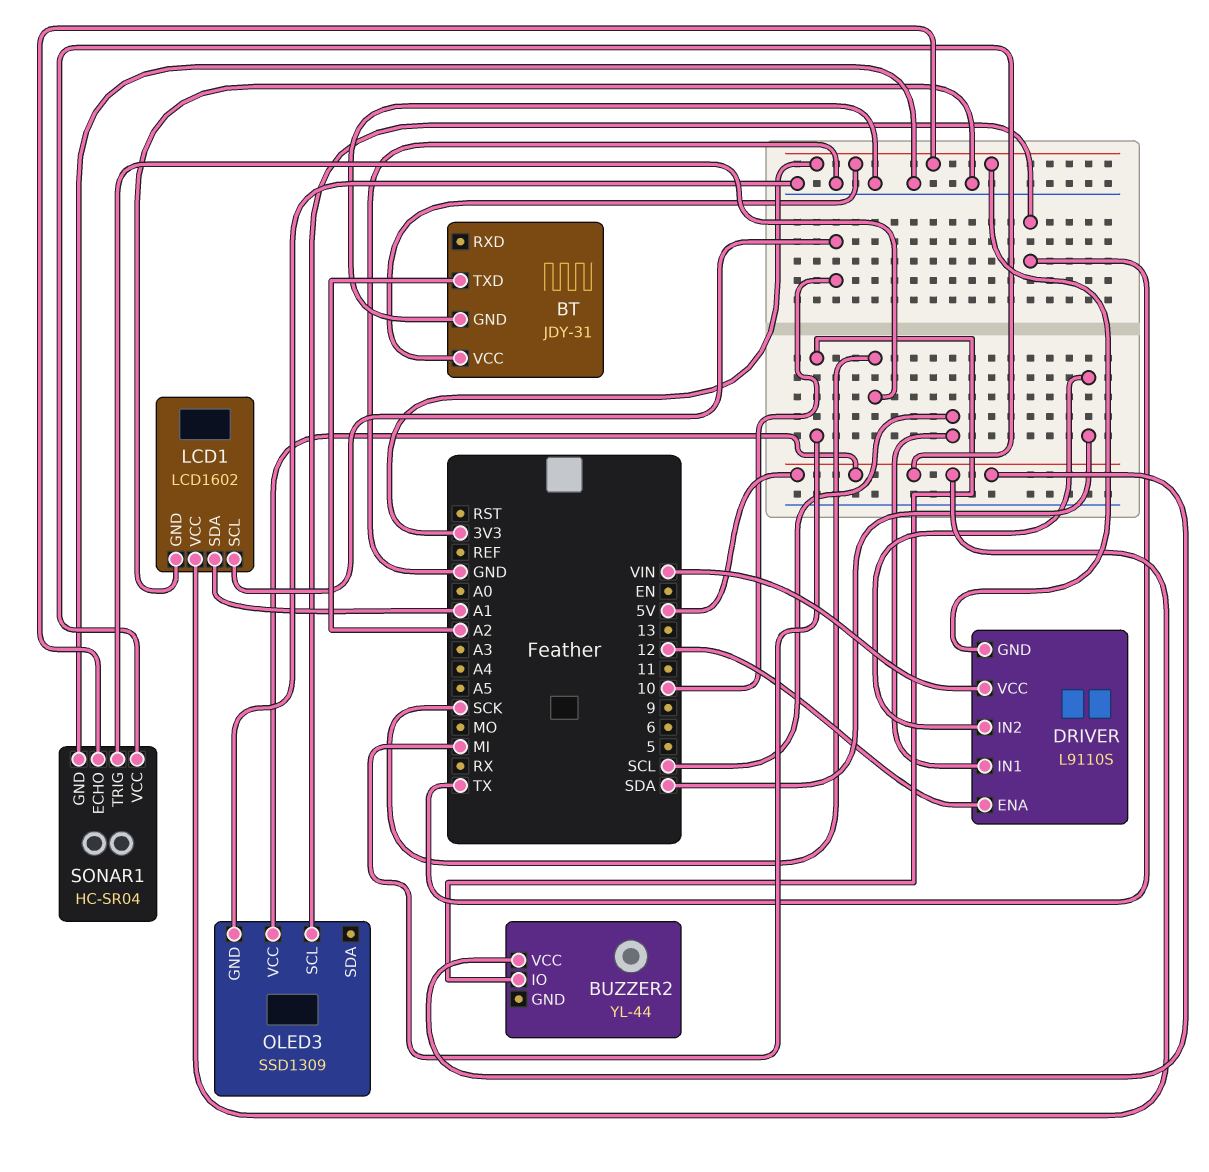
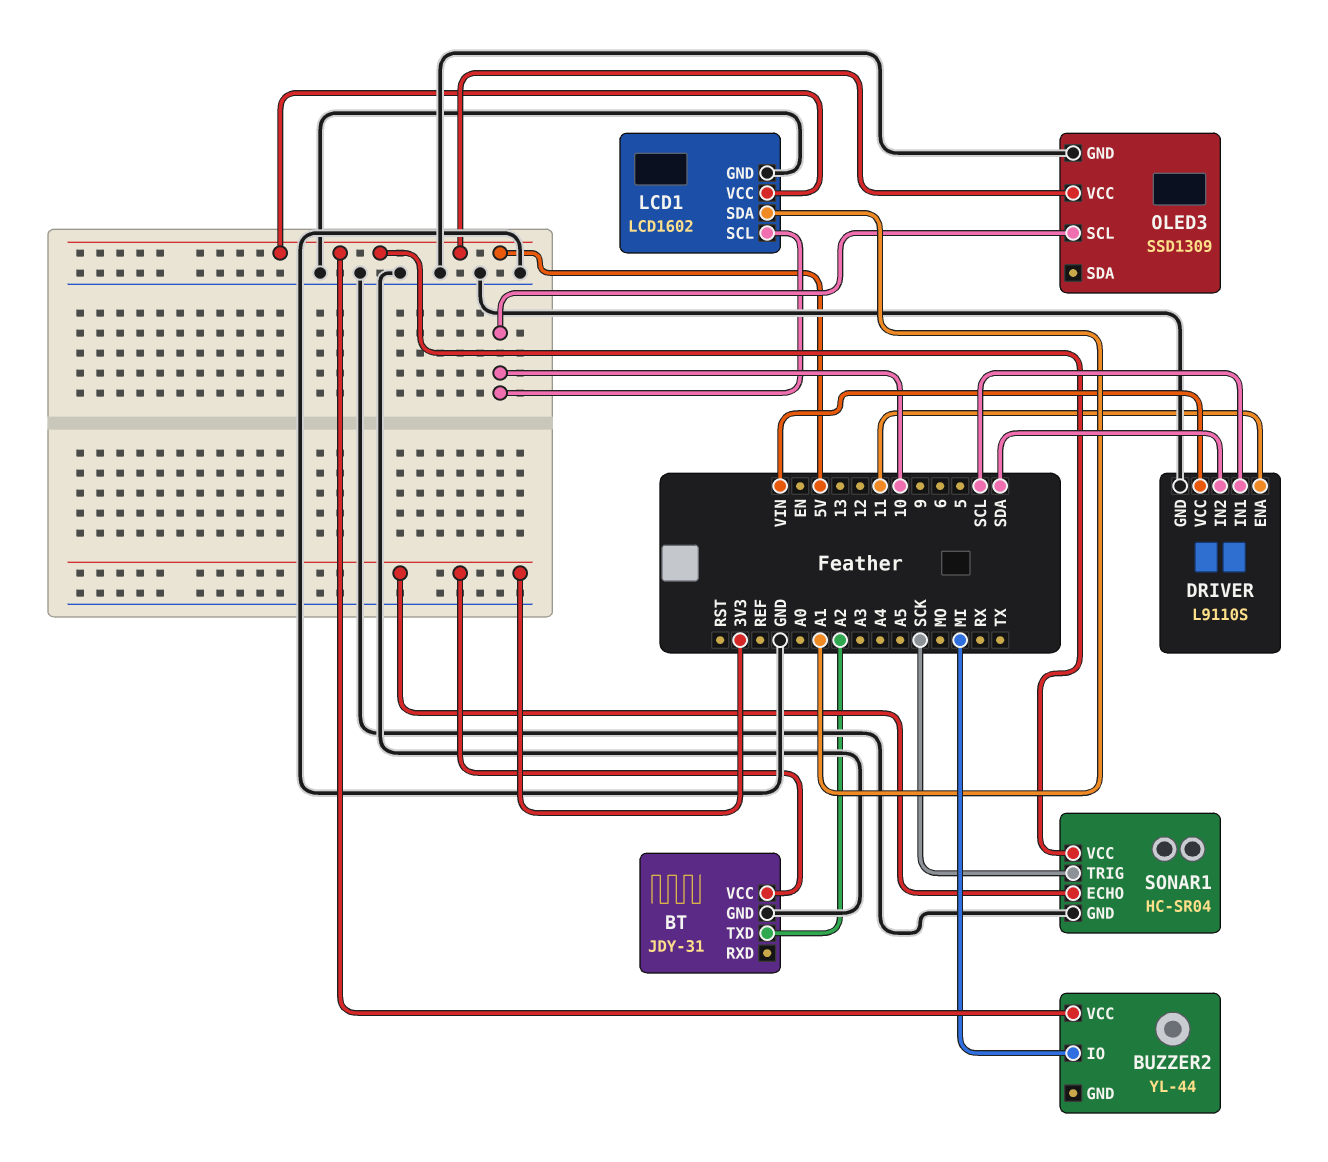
DRIVER pin ENA: 12 -> 11
DRIVER pin GND: 3V3 -> GND
OLED3 pin SCL: TX -> 10

